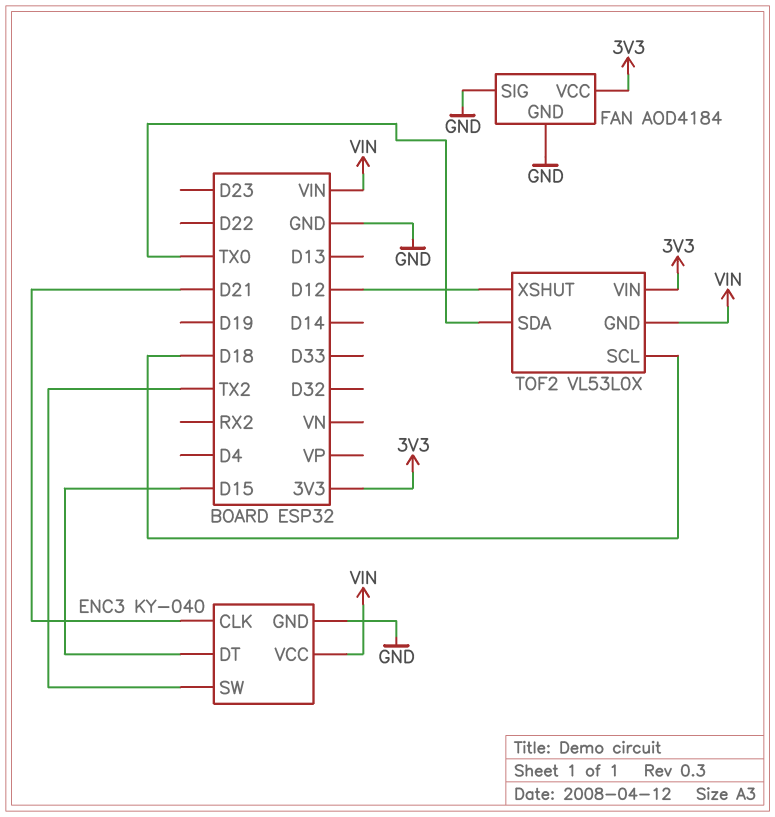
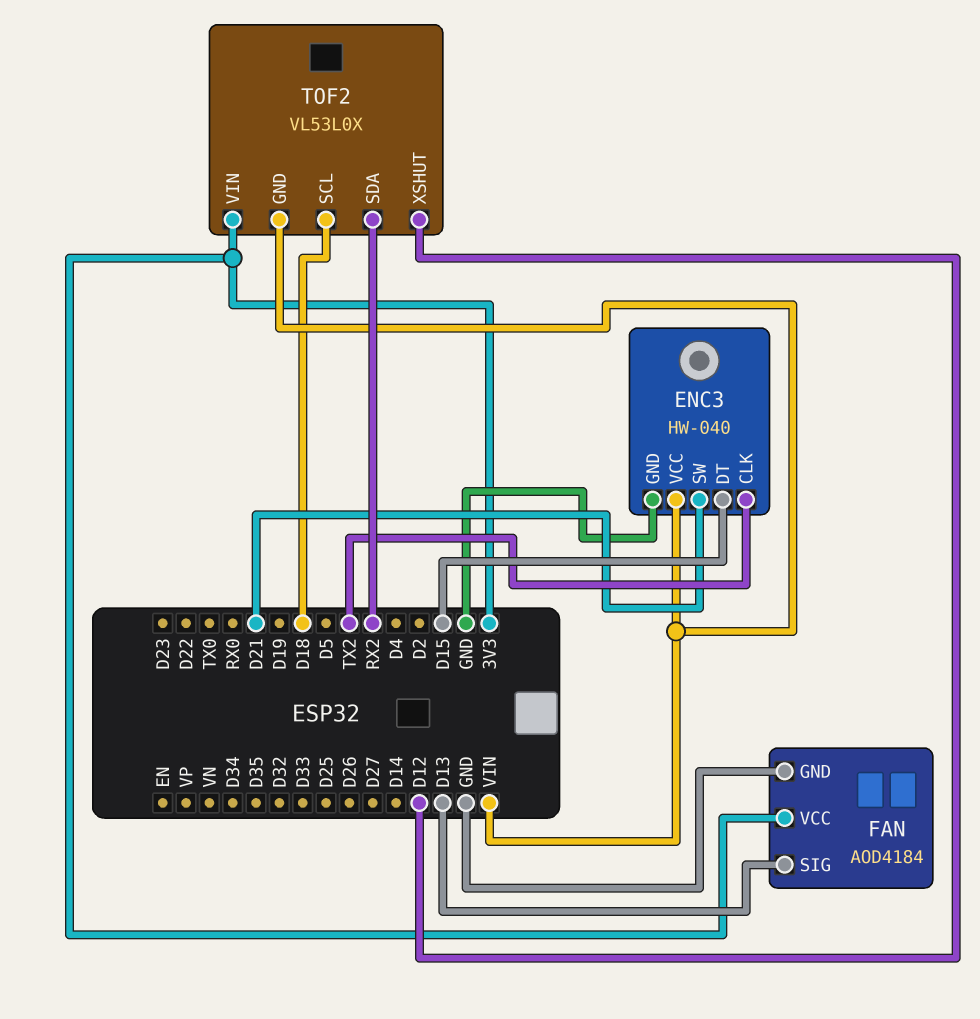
ENC3: KY-040 -> HW-040
ENC3 pin CLK: D21 -> TX2
ENC3 pin SW: TX2 -> D21
FAN pin SIG: GND -> D13
TOF2 pin SDA: TX0 -> RX2

